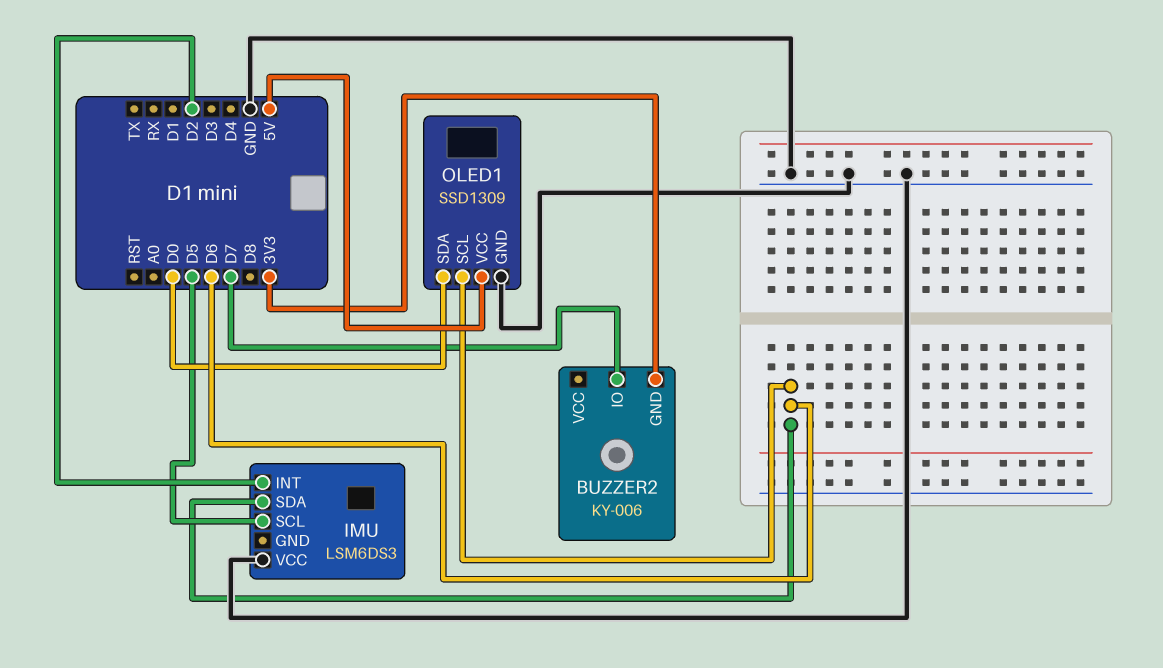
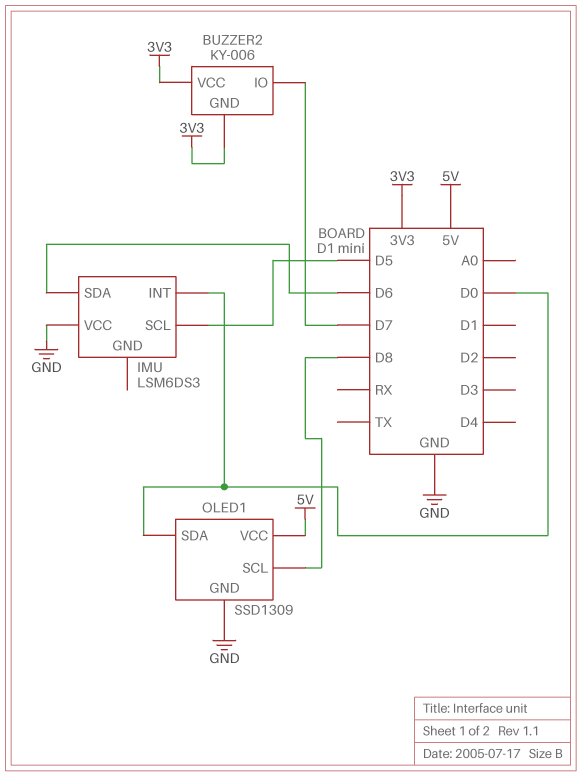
BUZZER2 pin VCC: none -> 3V3
IMU pin INT: D2 -> D0
OLED1 pin SCL: D6 -> D8

